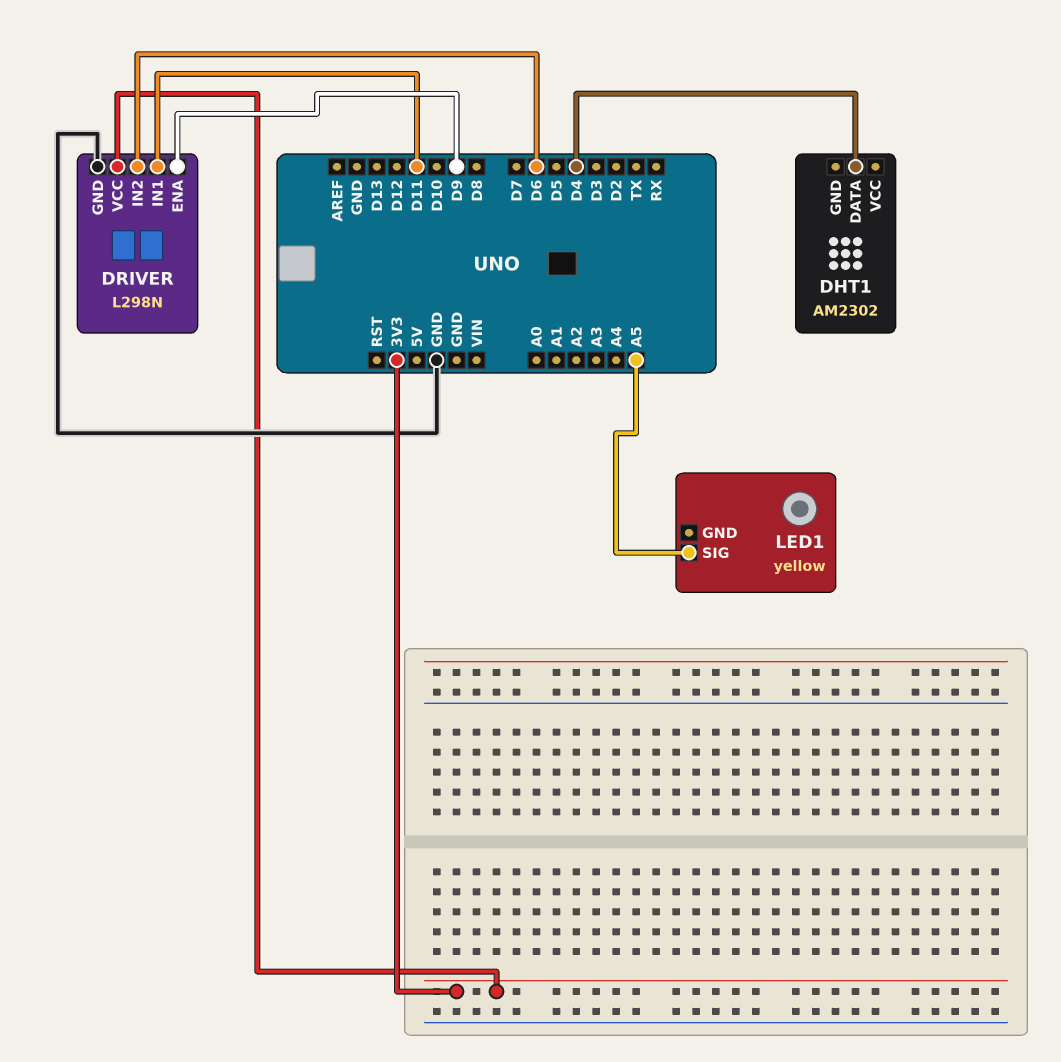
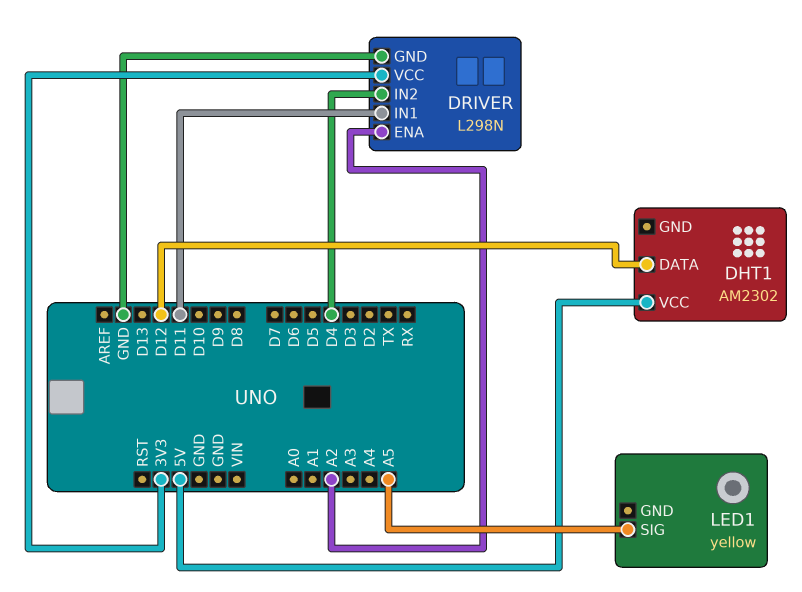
DHT1 pin DATA: D4 -> D12
DHT1 pin VCC: none -> 5V
DRIVER pin ENA: D9 -> A2
DRIVER pin IN2: D6 -> D4

